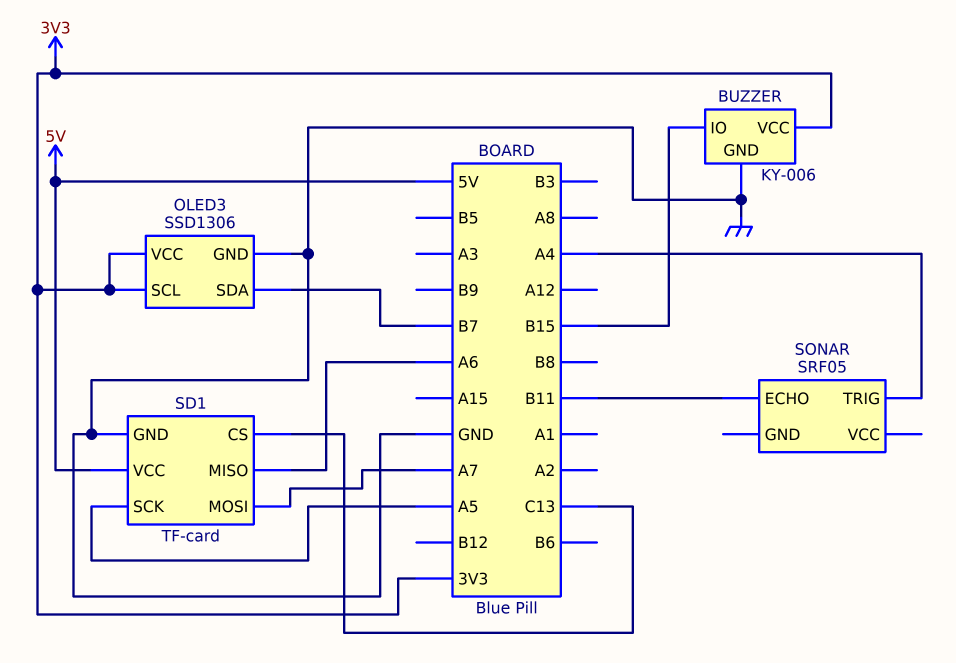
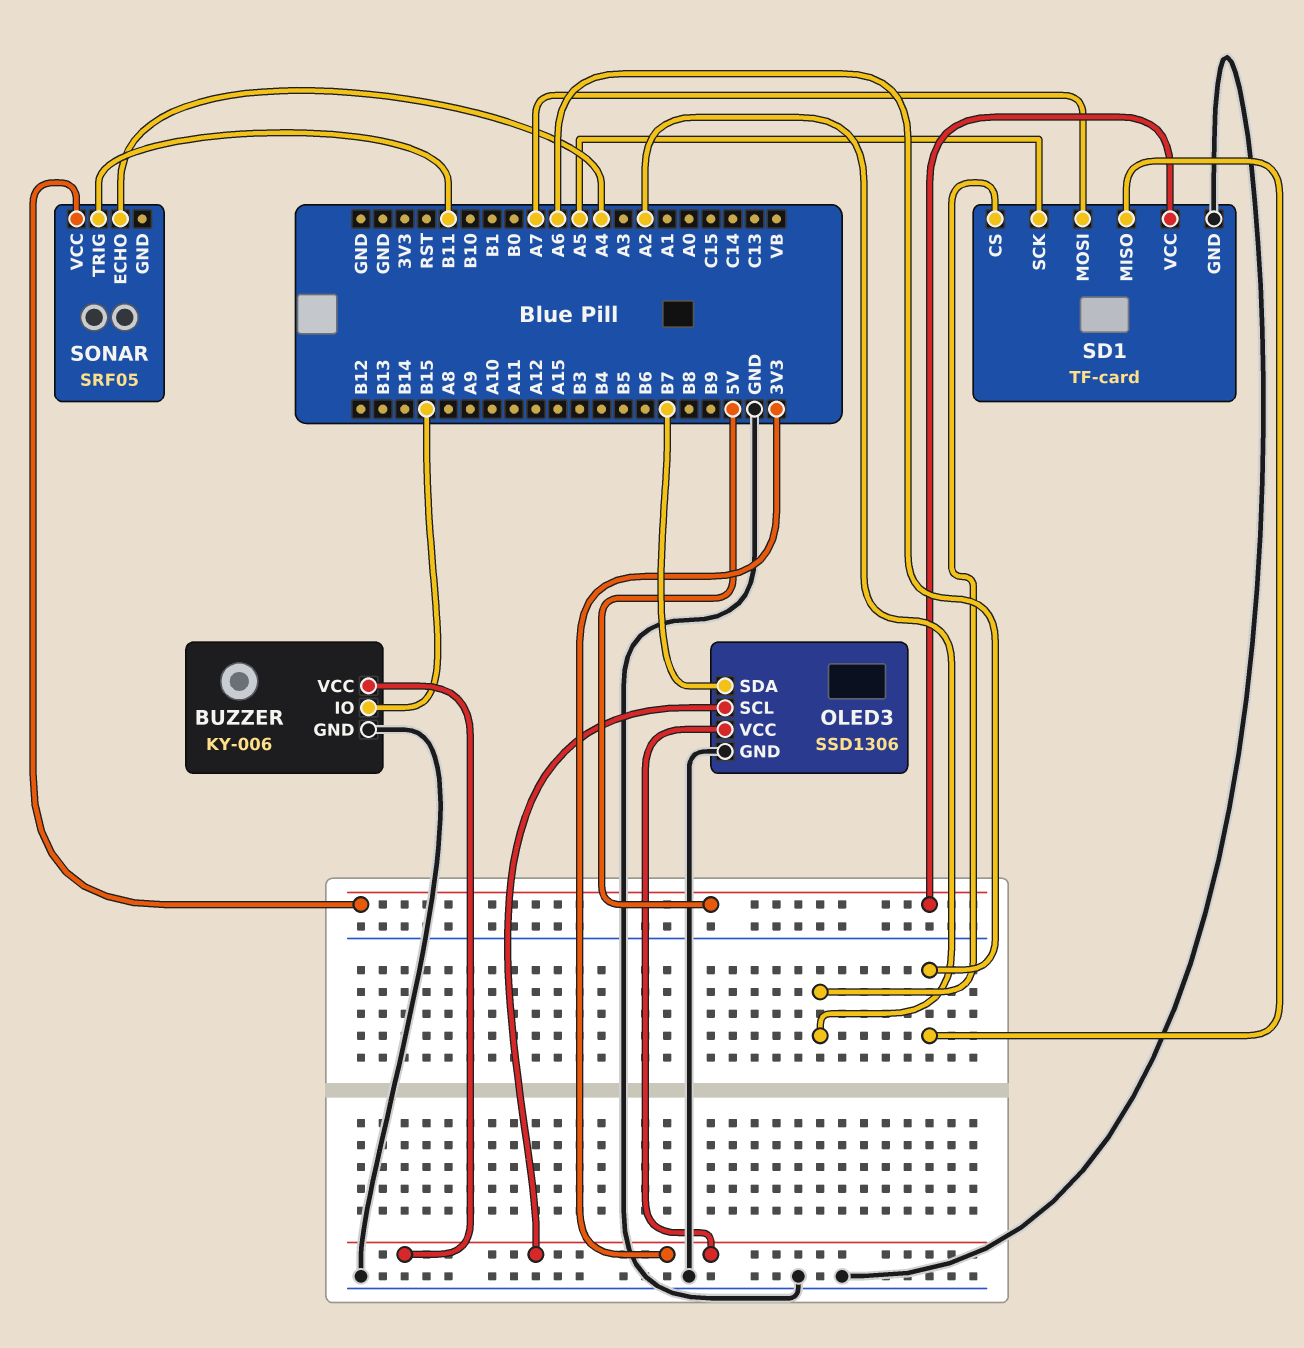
SD1 pin CS: C13 -> A2
SONAR pin ECHO: B11 -> A4
SONAR pin TRIG: A4 -> B11
SONAR pin VCC: none -> 5V

